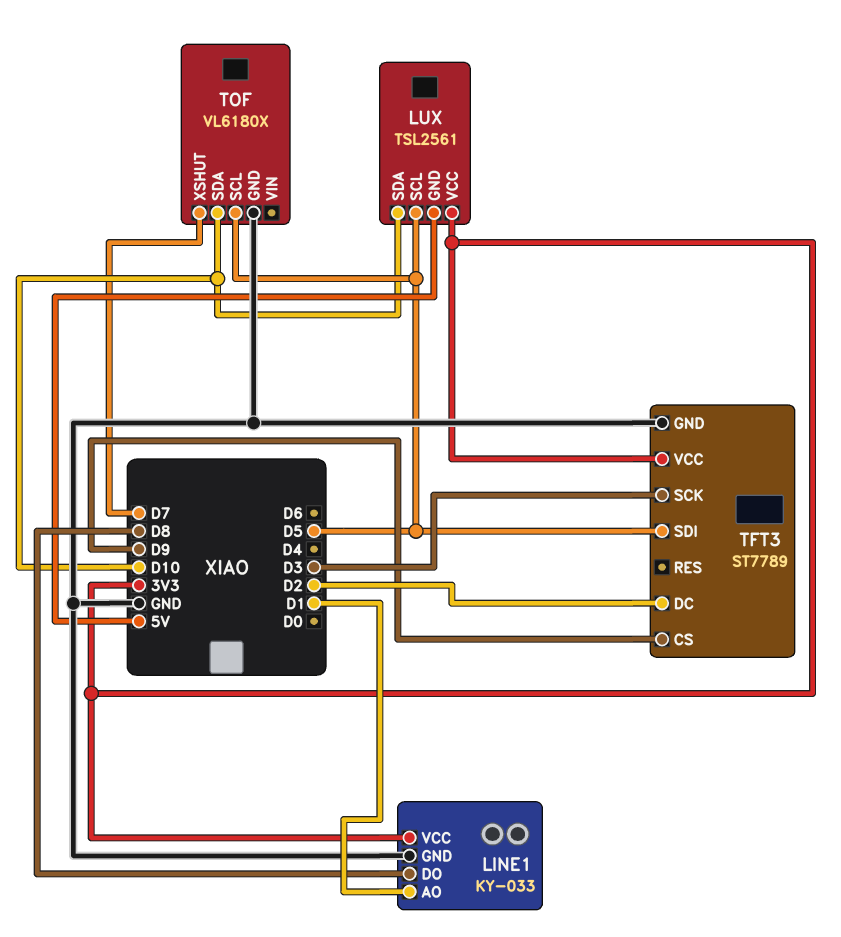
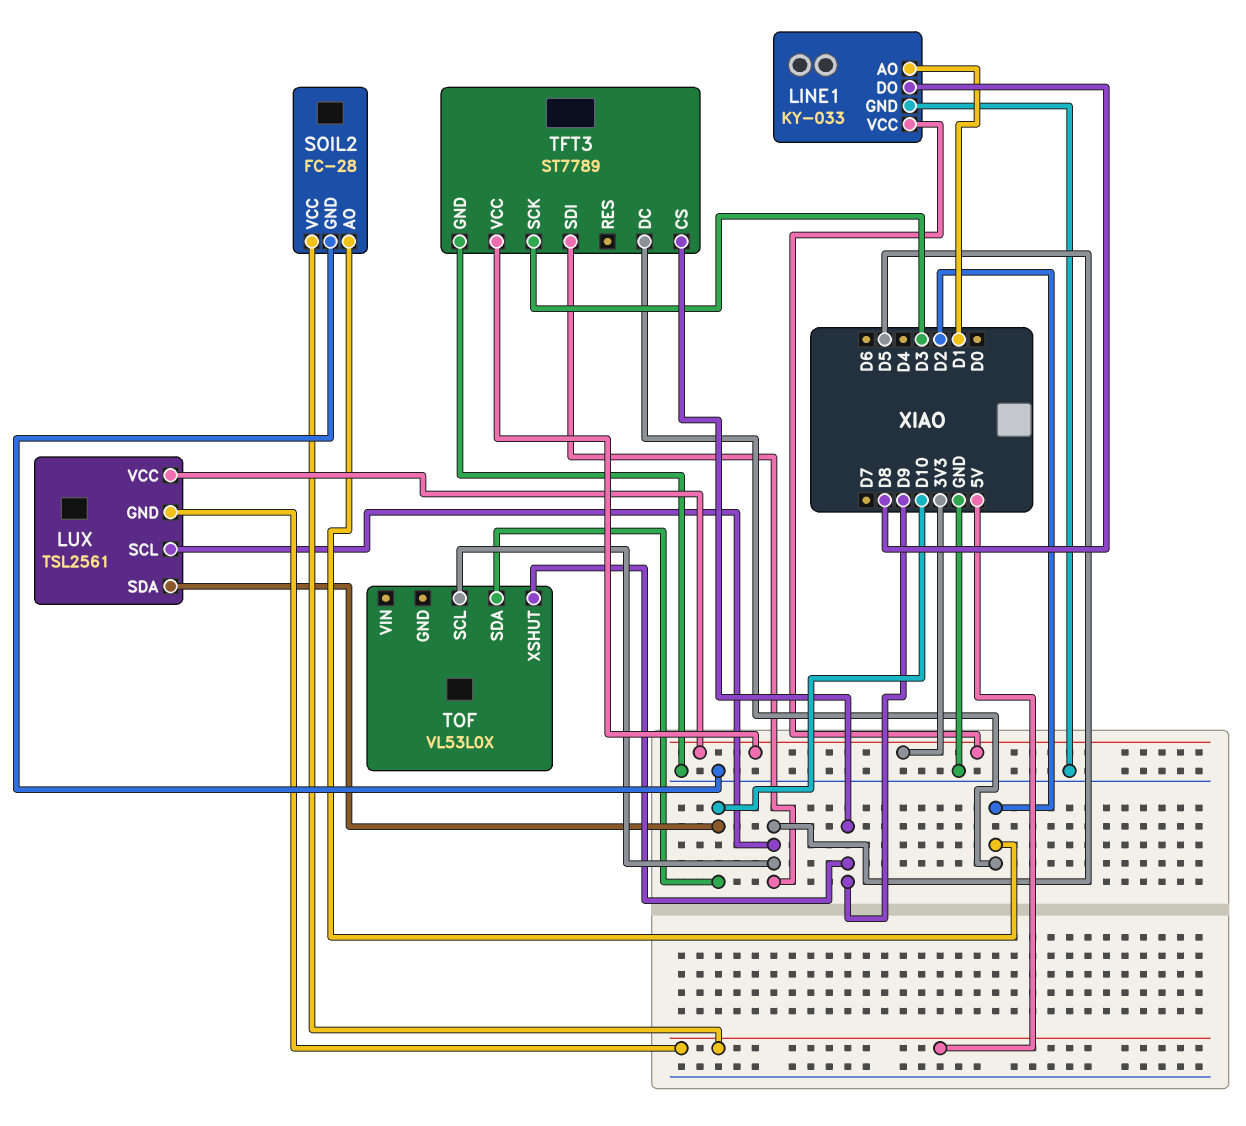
SOIL2: none -> FC-28
SOIL2 pin AO: none -> D2
SOIL2 pin GND: none -> GND
SOIL2 pin VCC: none -> 5V
TOF: VL6180X -> VL53L0X
TOF pin GND: GND -> none
TOF pin XSHUT: D7 -> D9

